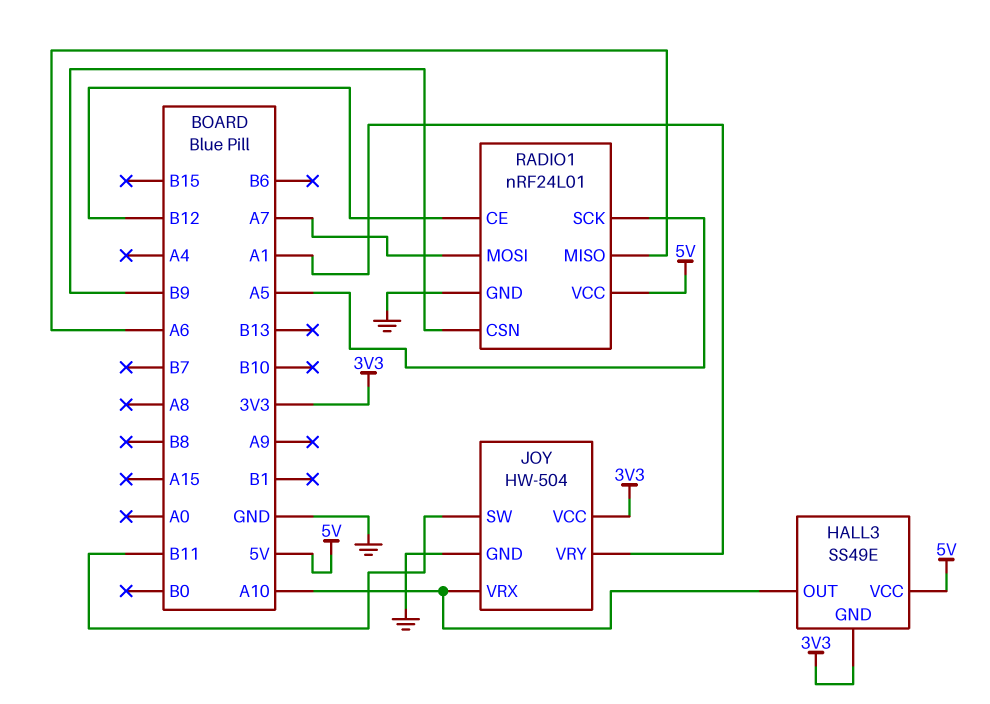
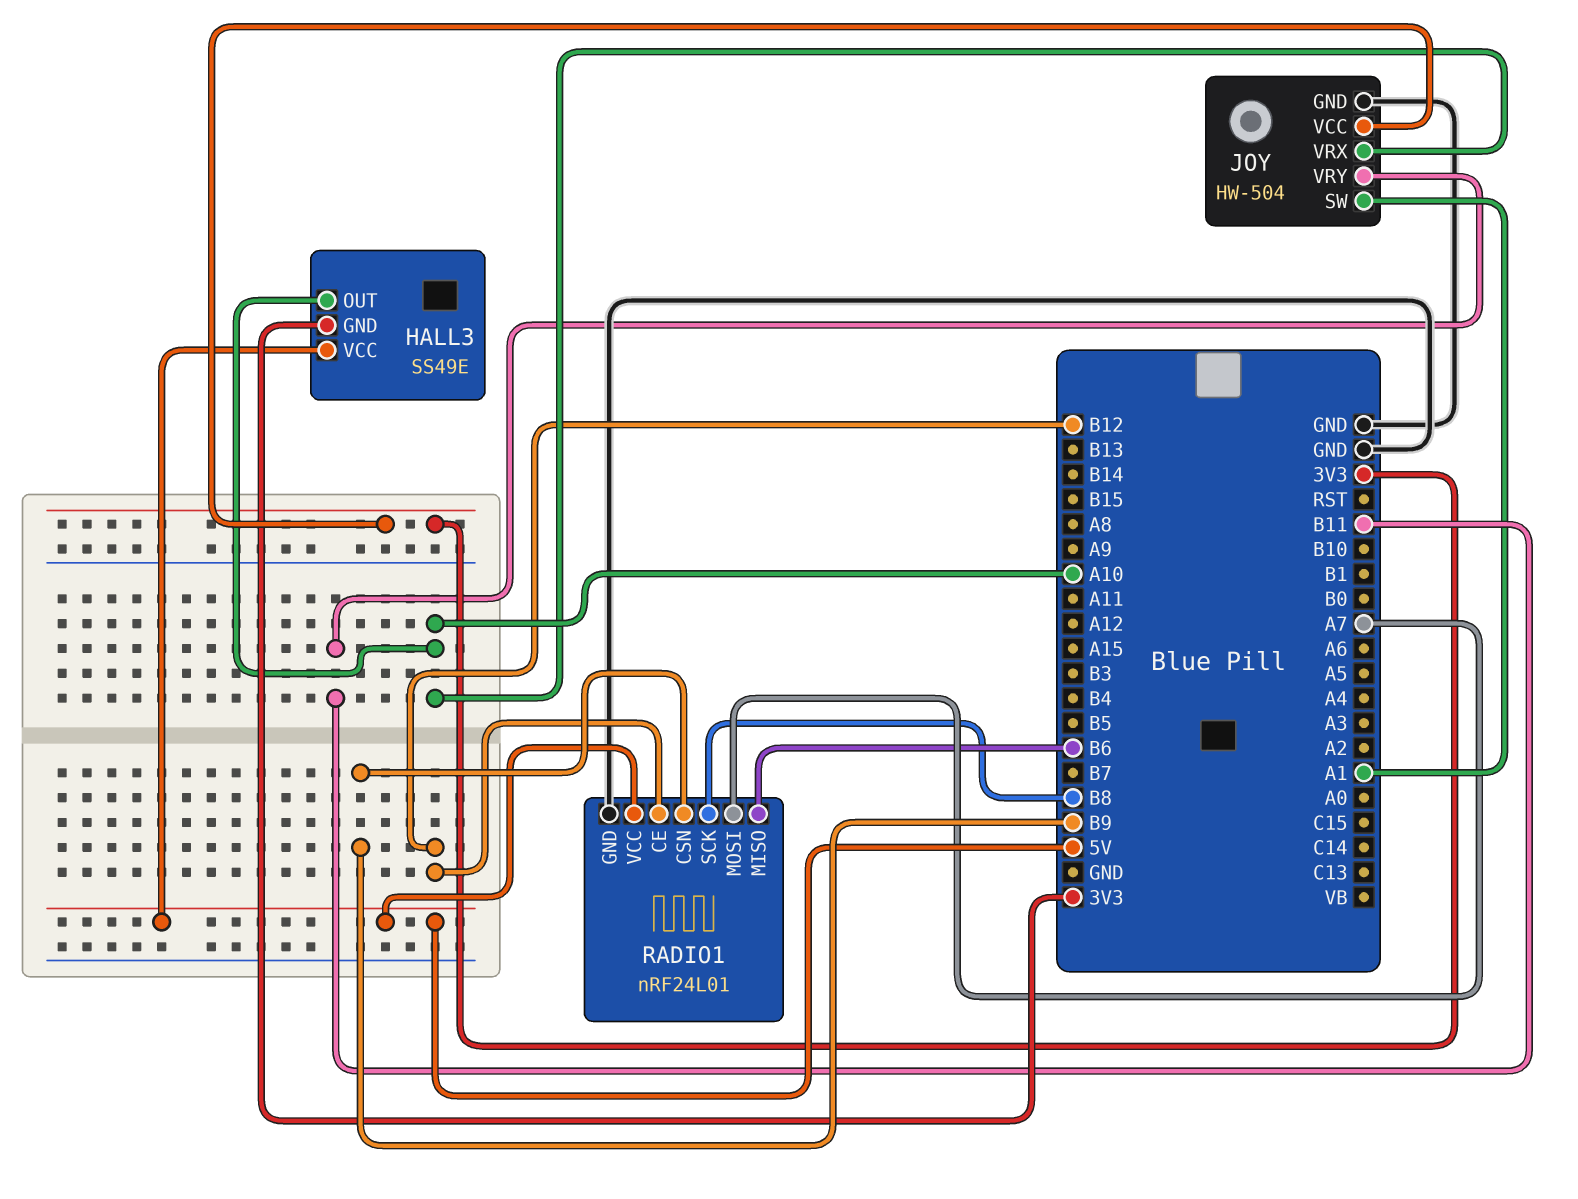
JOY pin SW: B11 -> A1
JOY pin VRY: A1 -> B11
RADIO1 pin MISO: A6 -> B6
RADIO1 pin SCK: A5 -> B8

